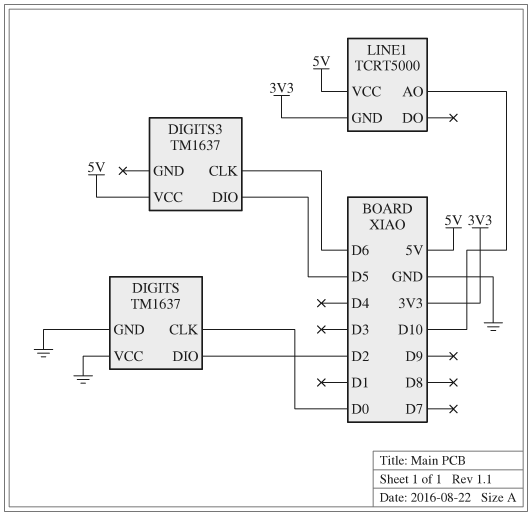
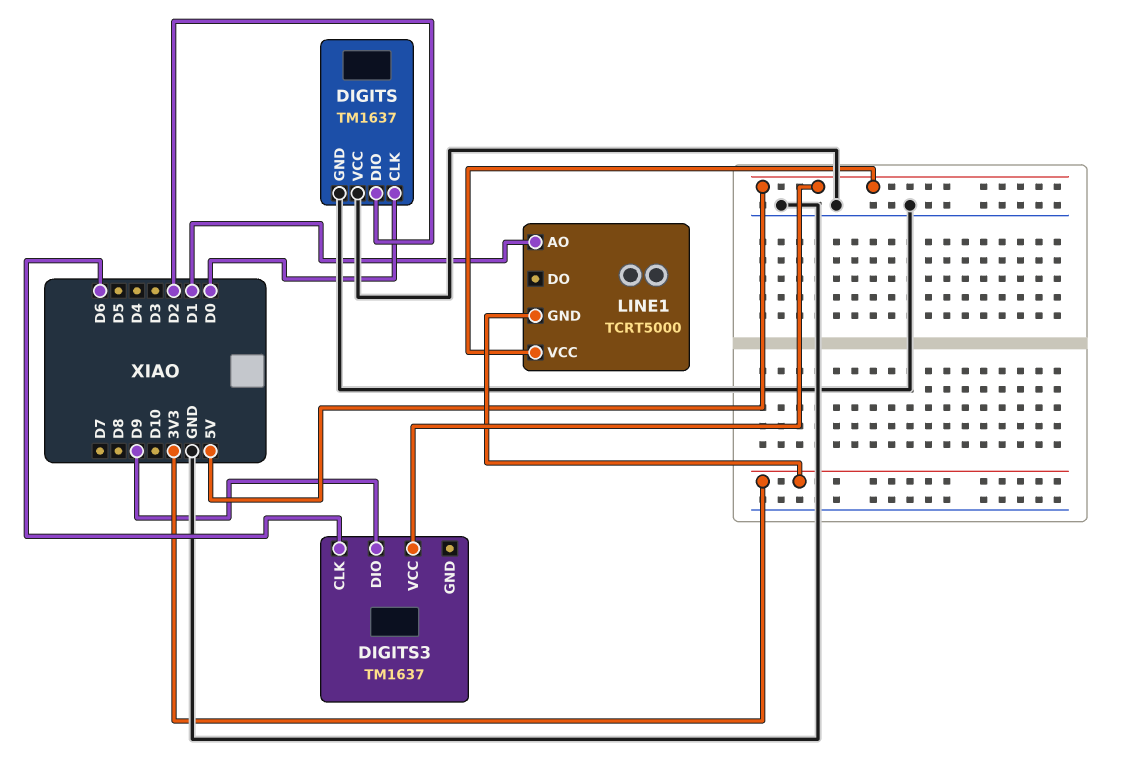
DIGITS3 pin DIO: D5 -> D9
LINE1 pin AO: D10 -> D1

